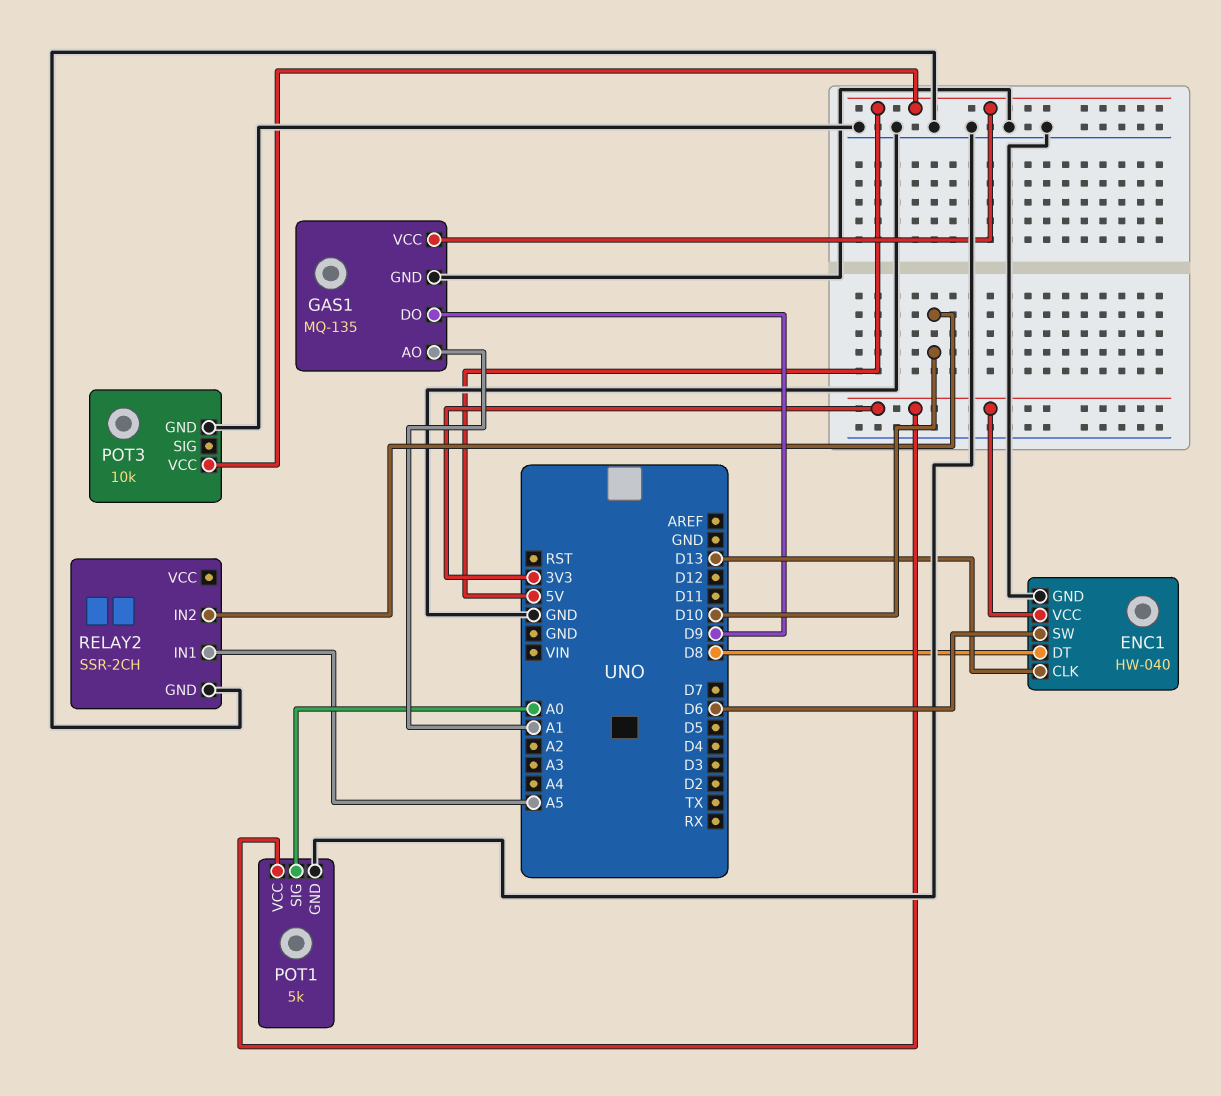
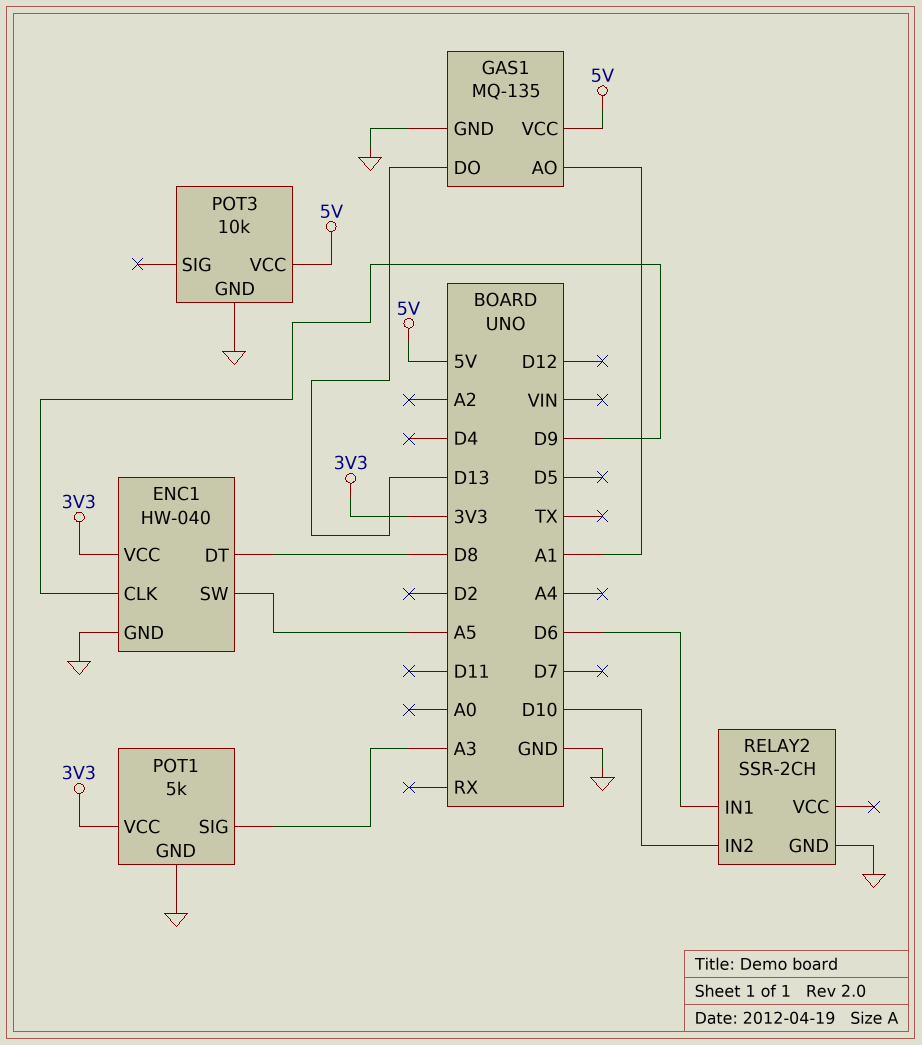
ENC1 pin CLK: D13 -> D9
ENC1 pin SW: D6 -> A5
GAS1 pin DO: D9 -> D13
POT1 pin SIG: A0 -> A3
RELAY2 pin IN1: A5 -> D6

